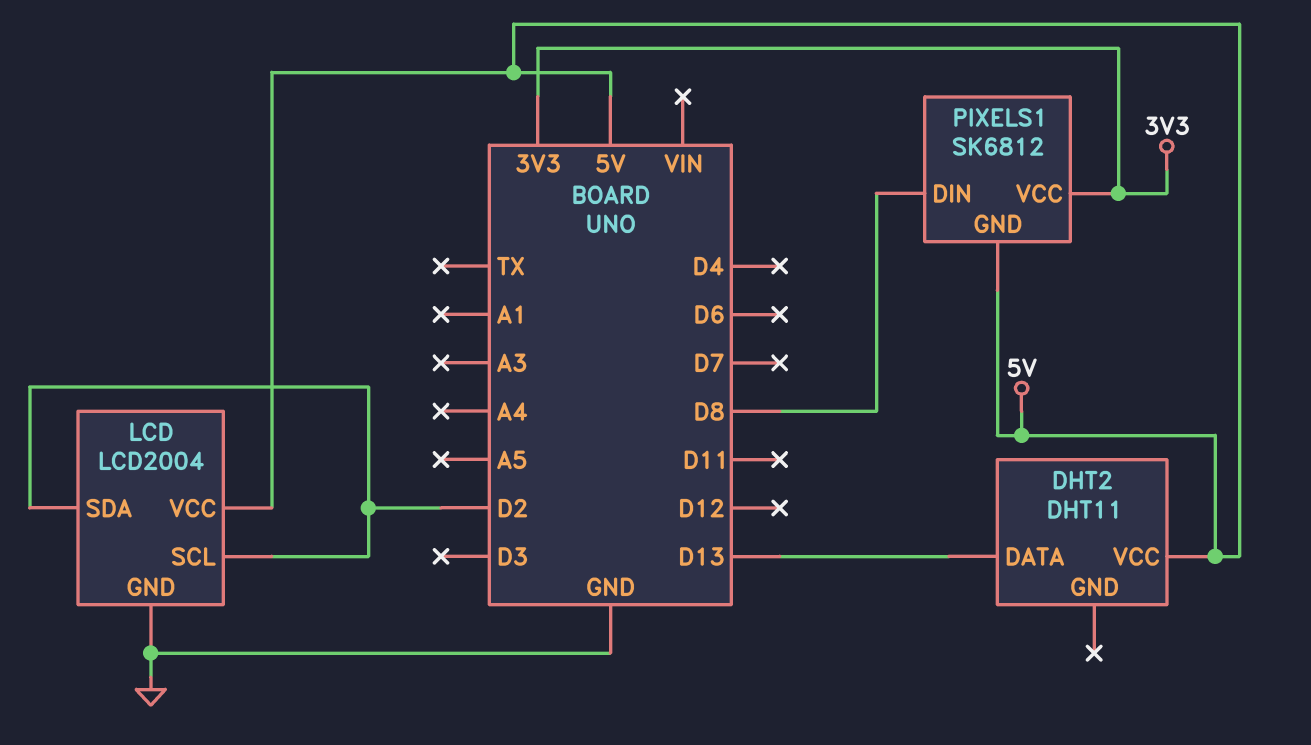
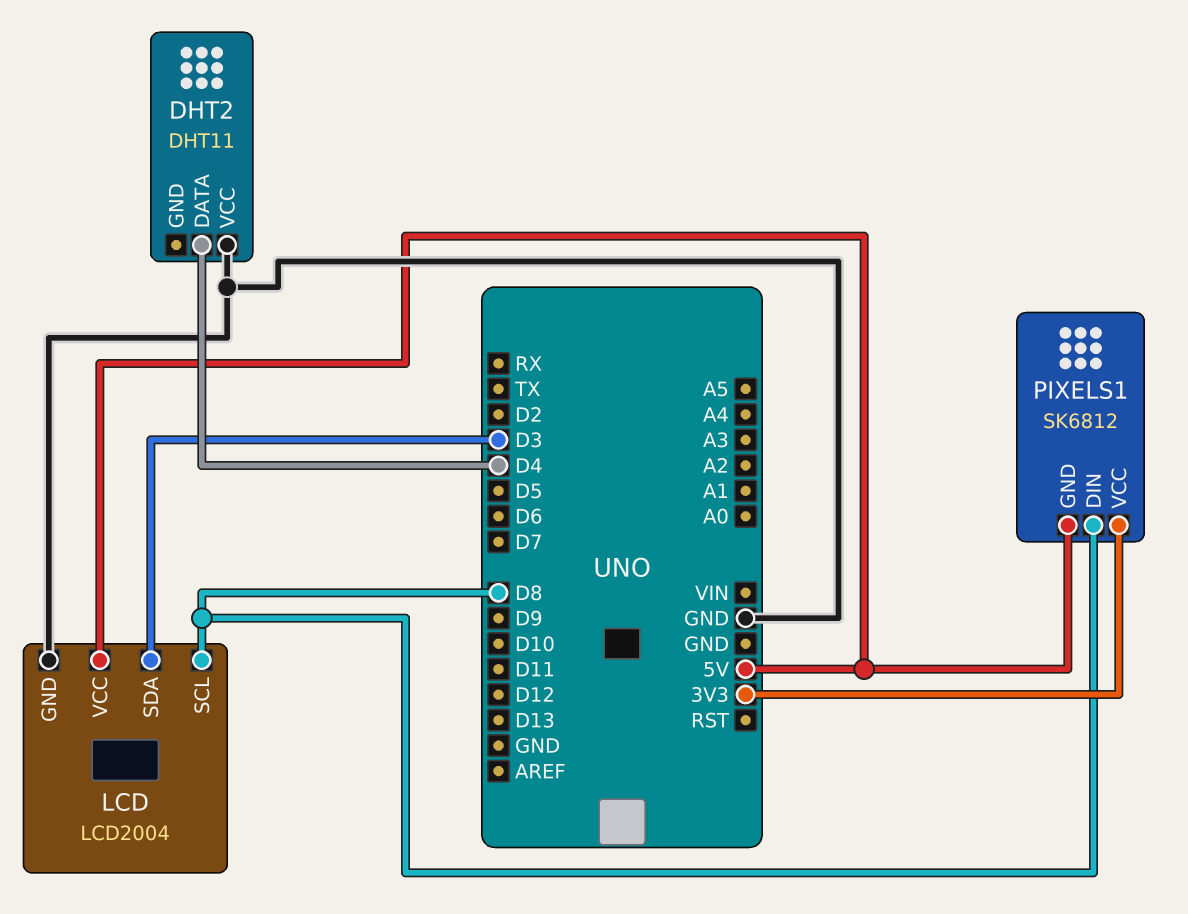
DHT2 pin DATA: D13 -> D4
DHT2 pin VCC: 5V -> GND
LCD pin SCL: D2 -> D8
LCD pin SDA: D2 -> D3

